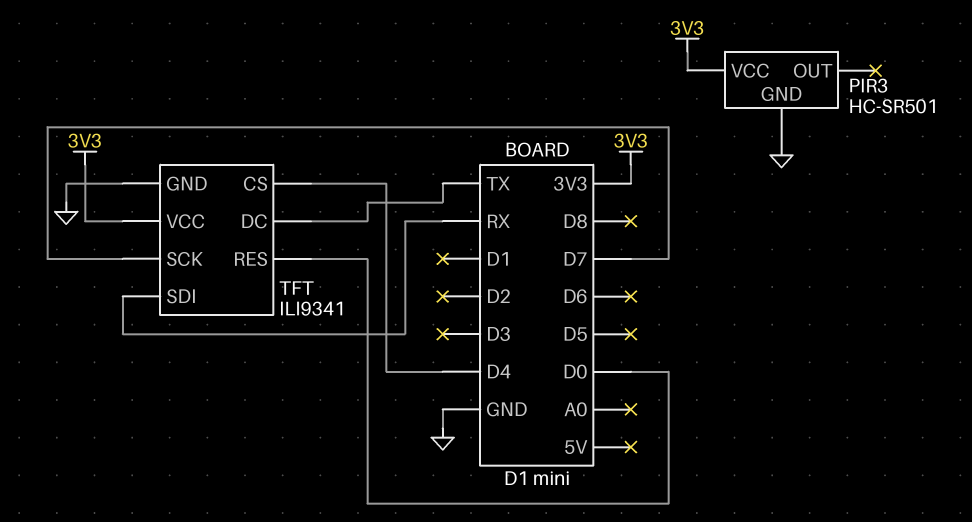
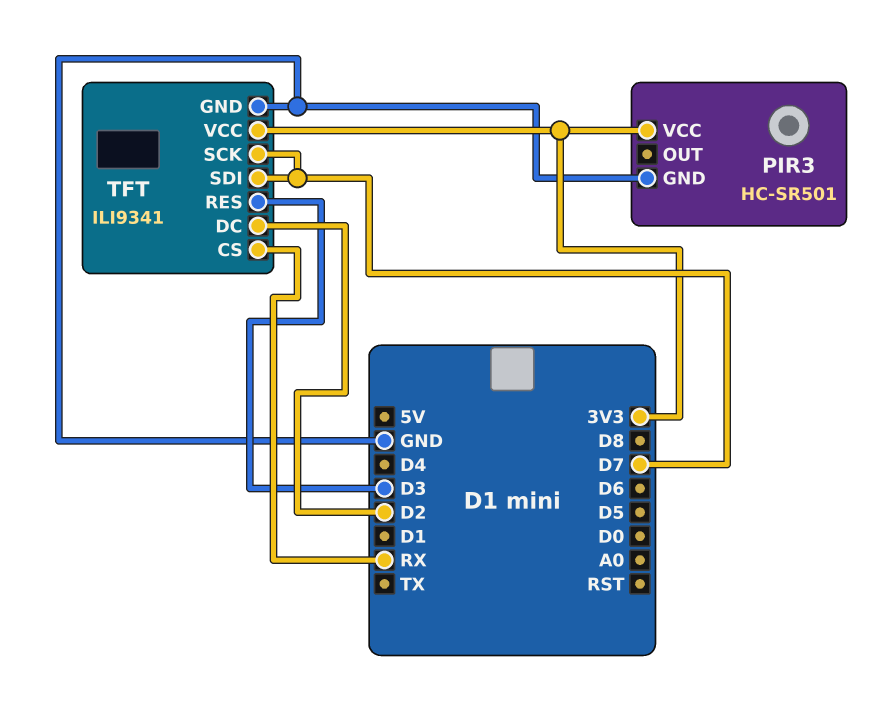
TFT pin CS: D4 -> RX
TFT pin DC: TX -> D2
TFT pin RES: D0 -> D3
TFT pin SDI: RX -> D7

